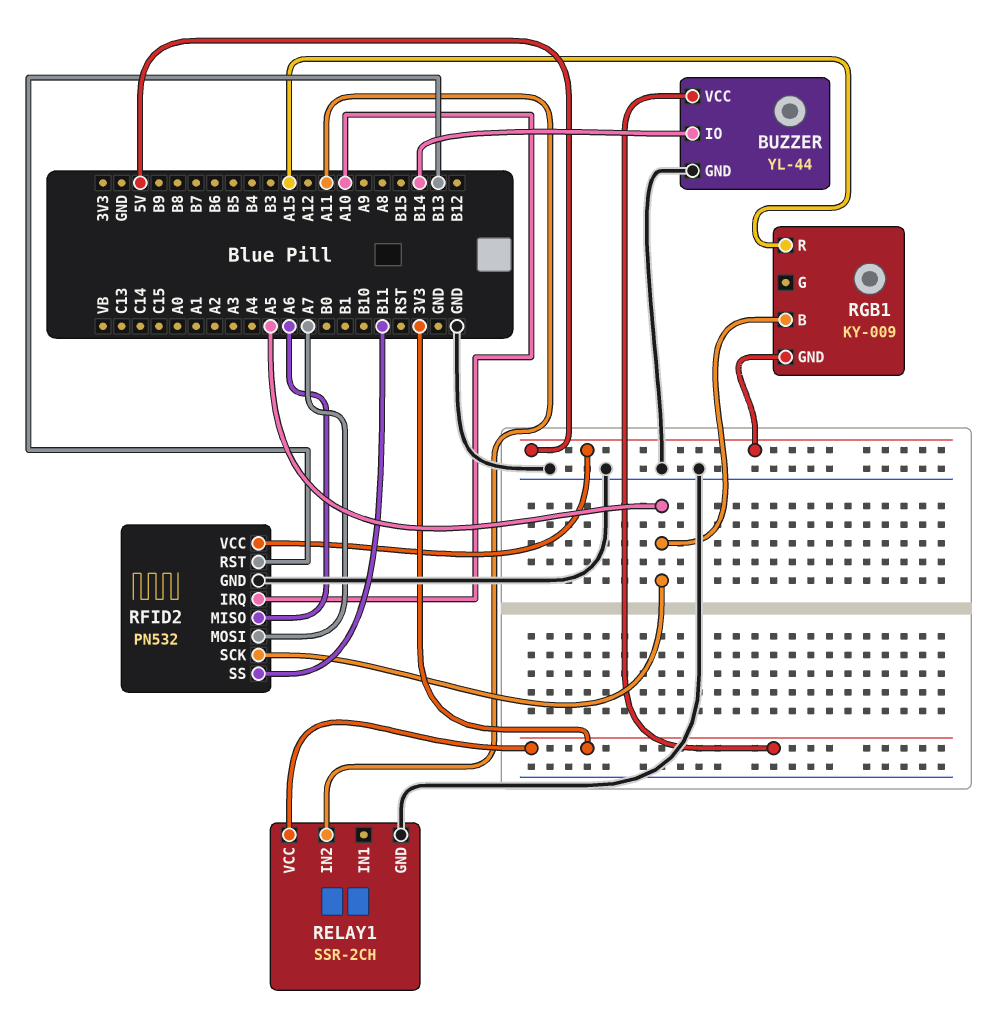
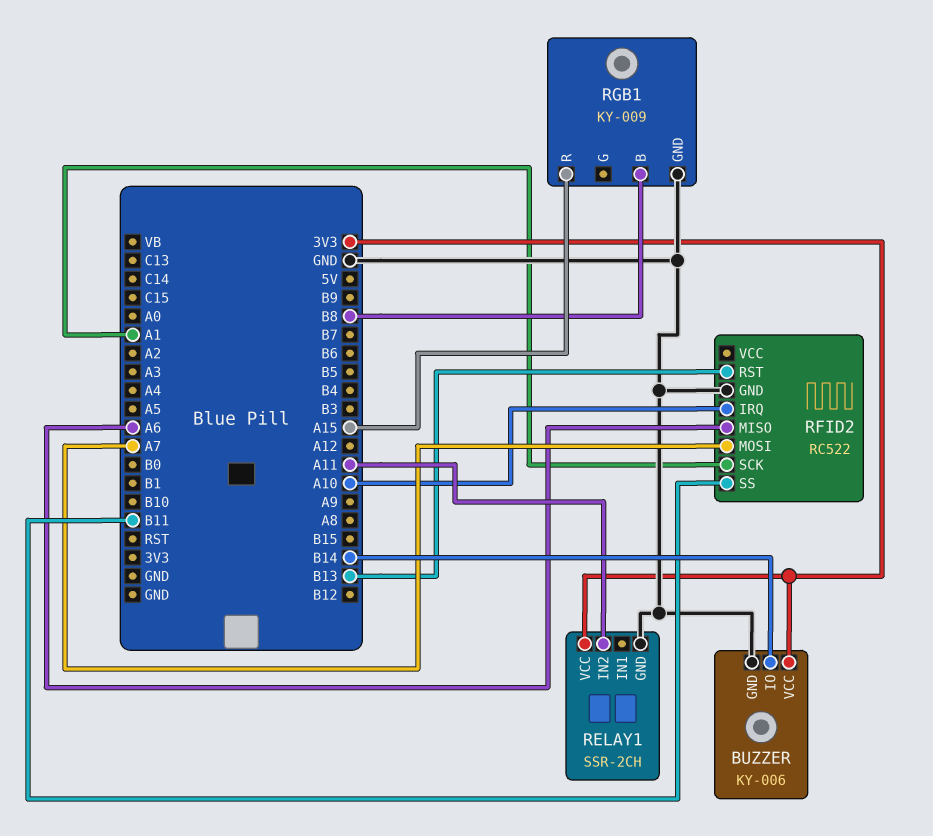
BUZZER: YL-44 -> KY-006
RFID2: PN532 -> RC522
RFID2 pin SCK: A5 -> A1
RFID2 pin VCC: 5V -> none
RGB1 pin B: A5 -> B8
RGB1 pin GND: 5V -> GND

